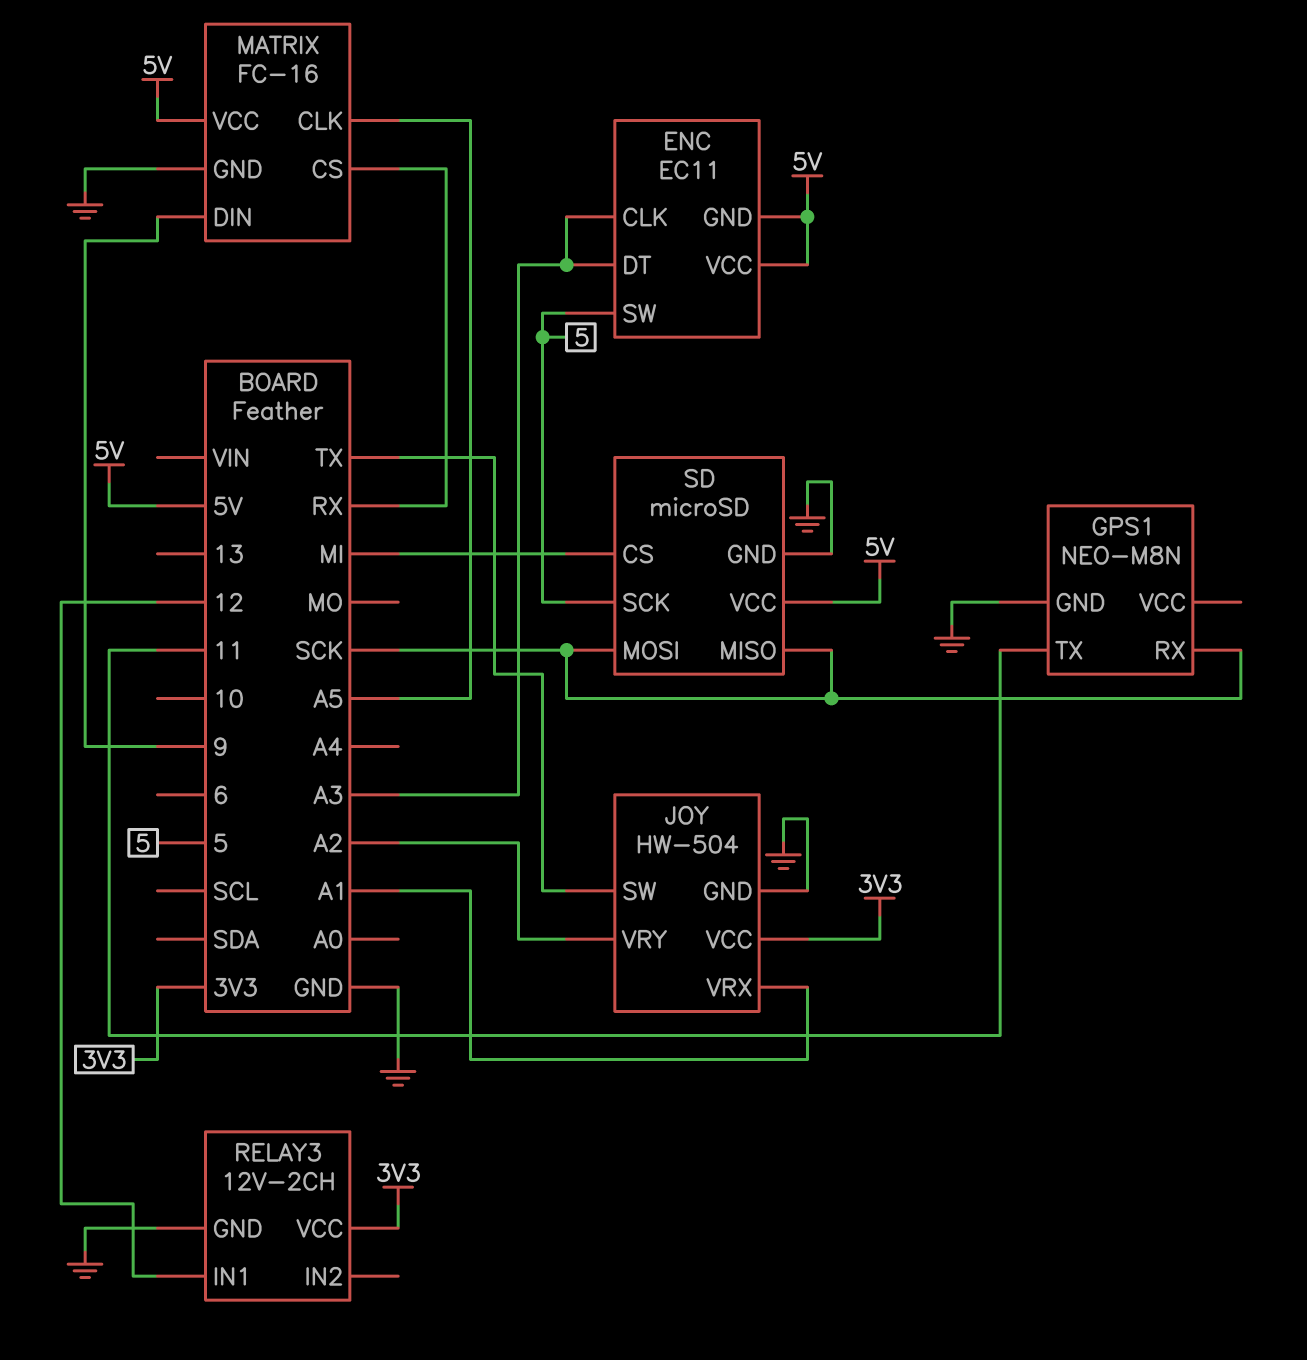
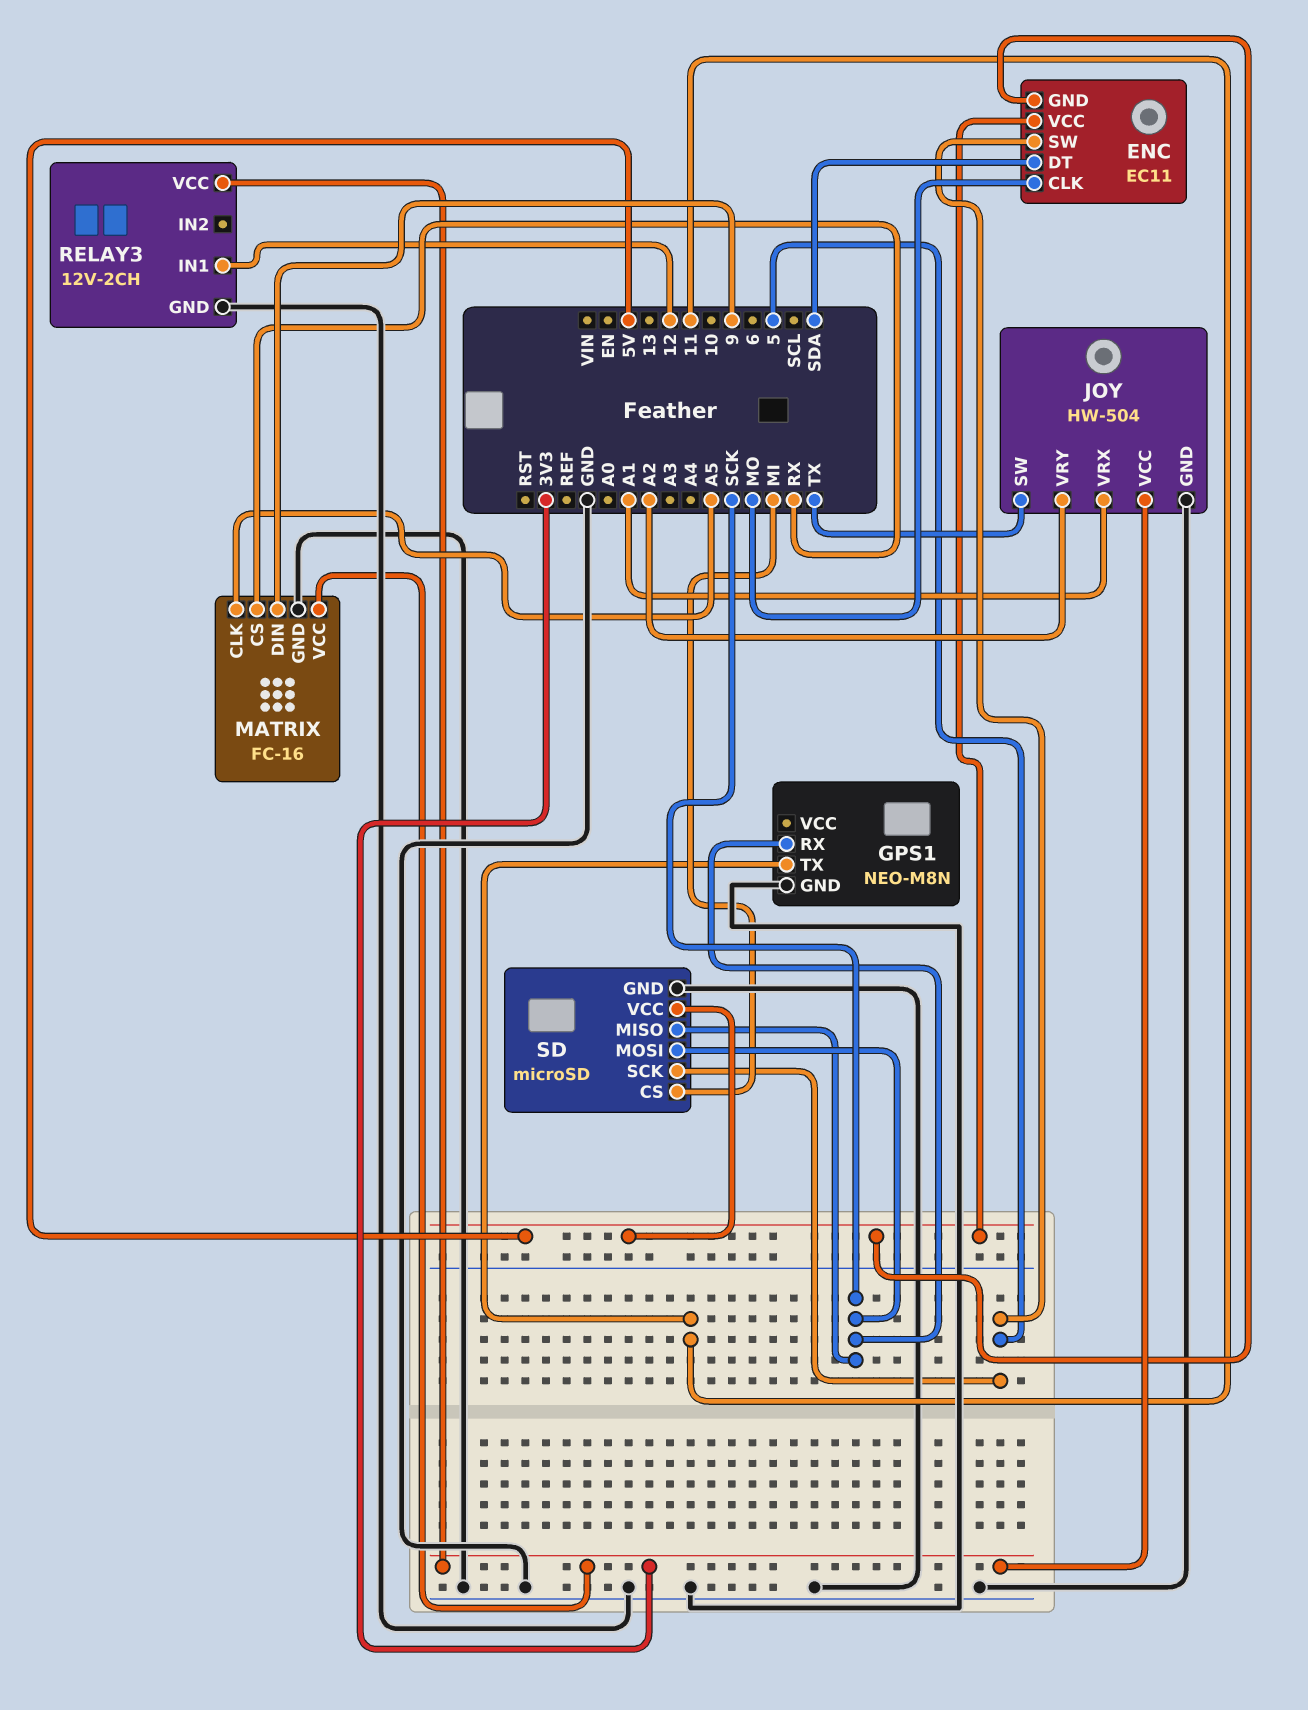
ENC pin CLK: A3 -> MO
ENC pin DT: A3 -> SDA
MATRIX pin VCC: 5V -> 3V3

